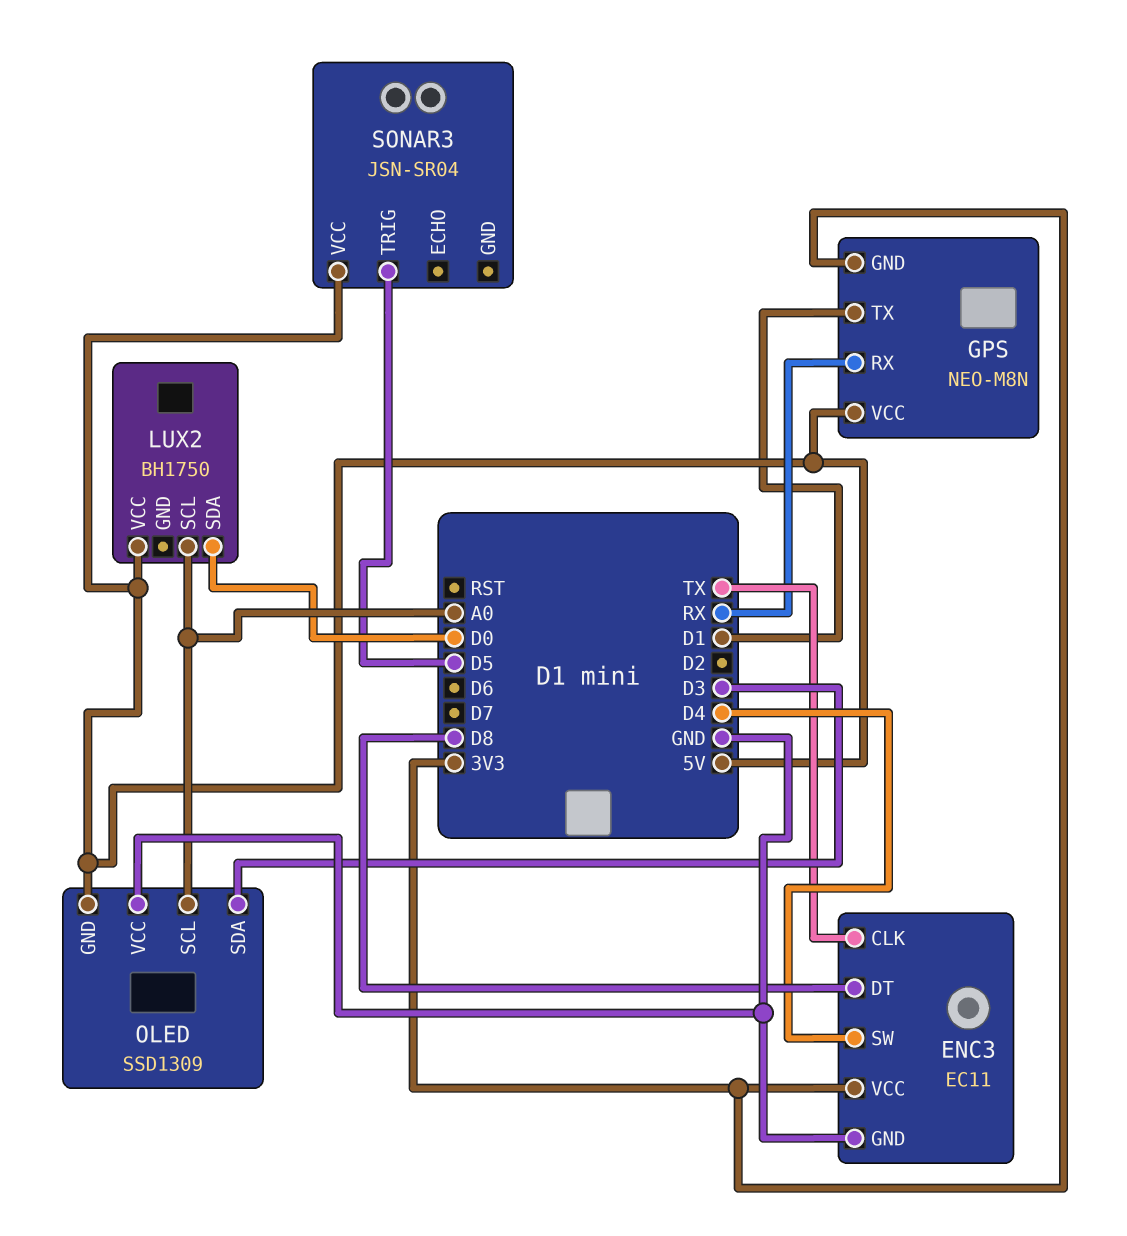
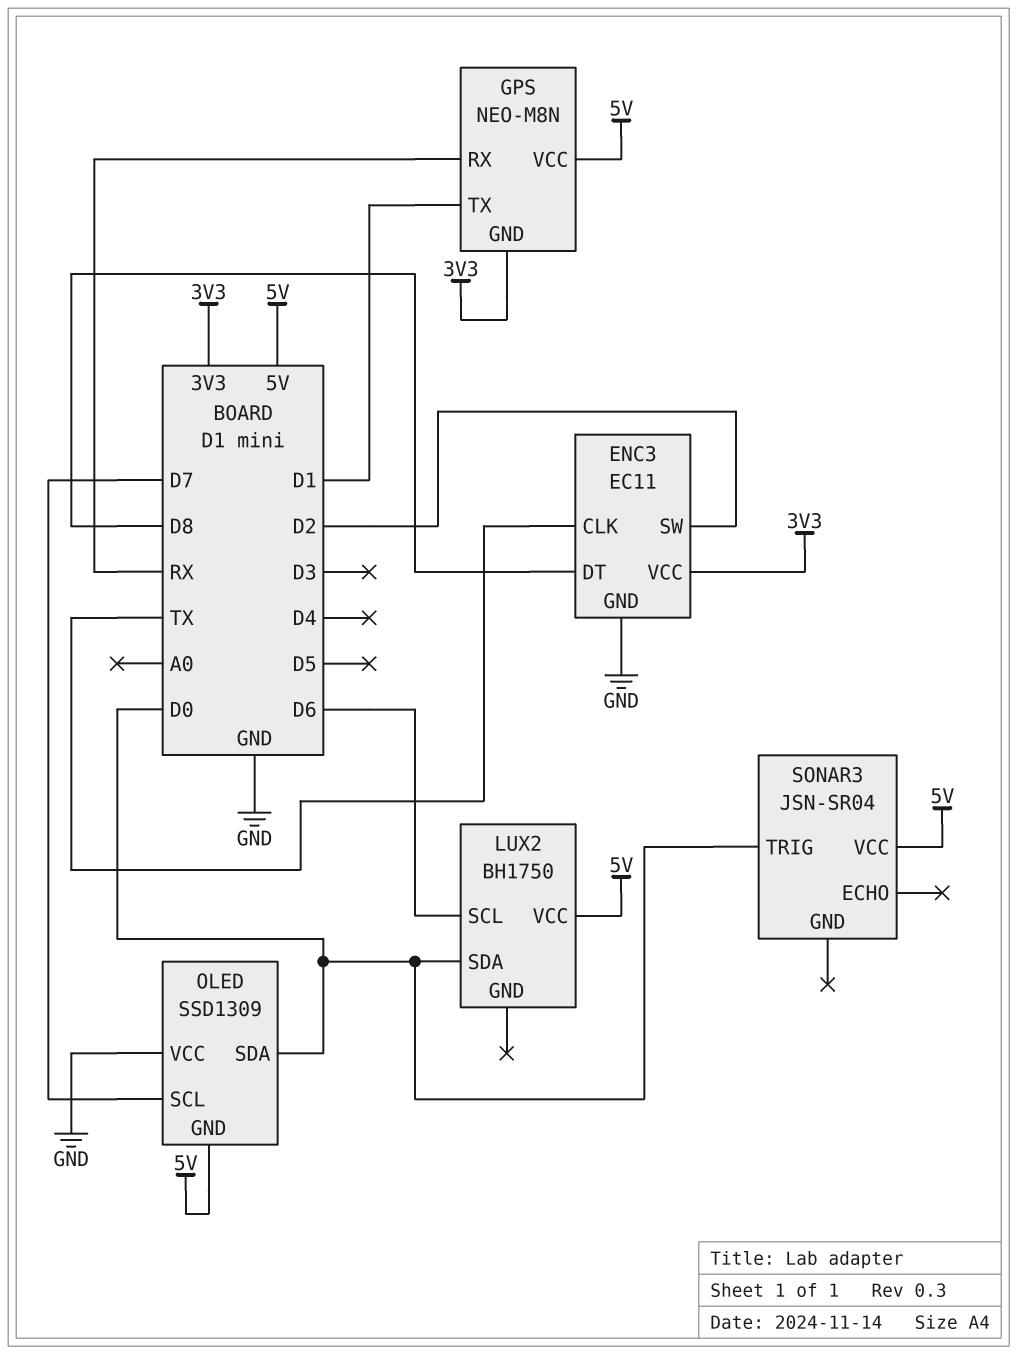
ENC3 pin SW: D4 -> D2
LUX2 pin SCL: A0 -> D6
OLED pin SCL: A0 -> D7
OLED pin SDA: D3 -> D0
SONAR3 pin TRIG: D5 -> D0

